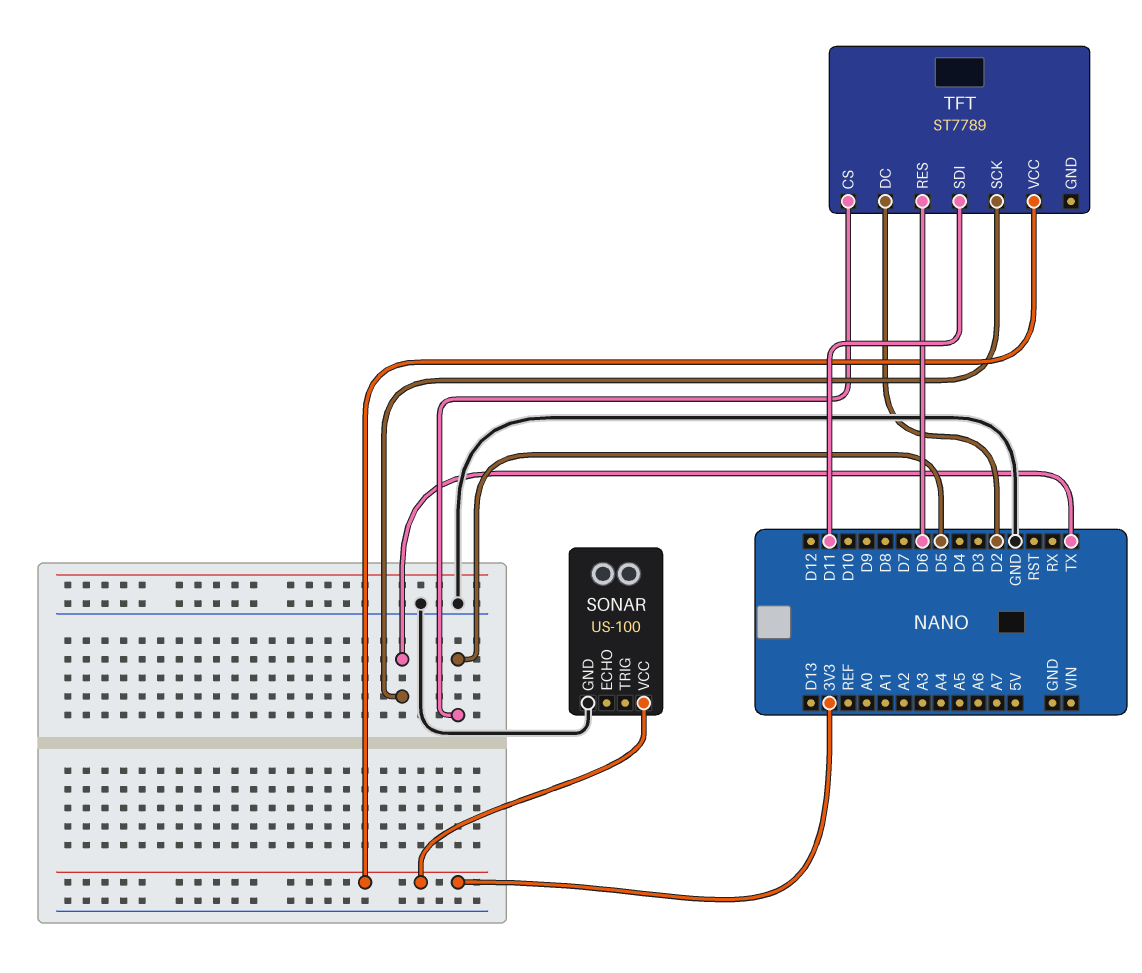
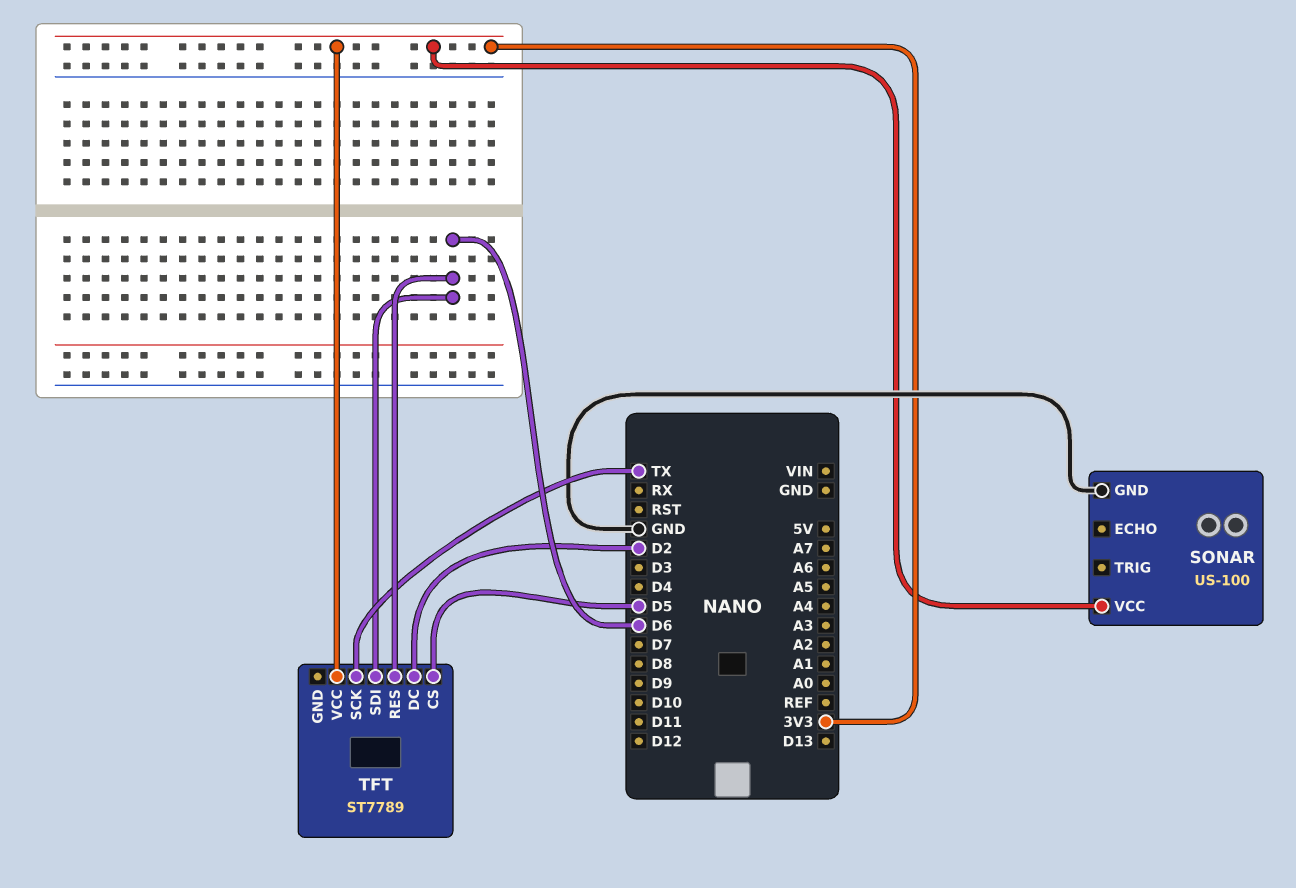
TFT pin SDI: D11 -> D6

